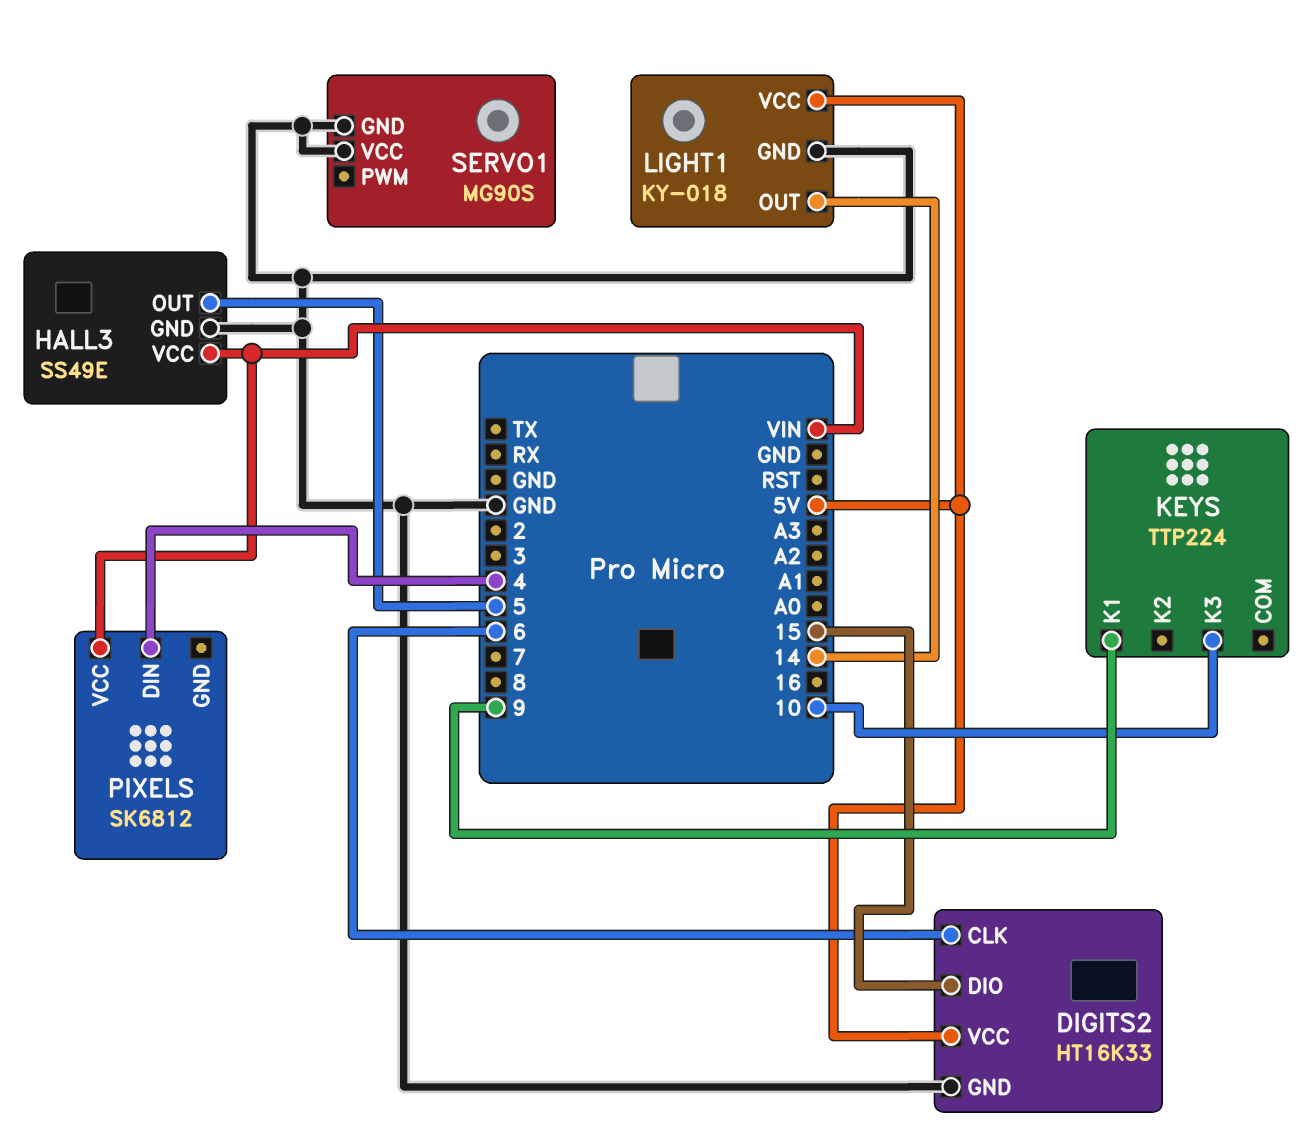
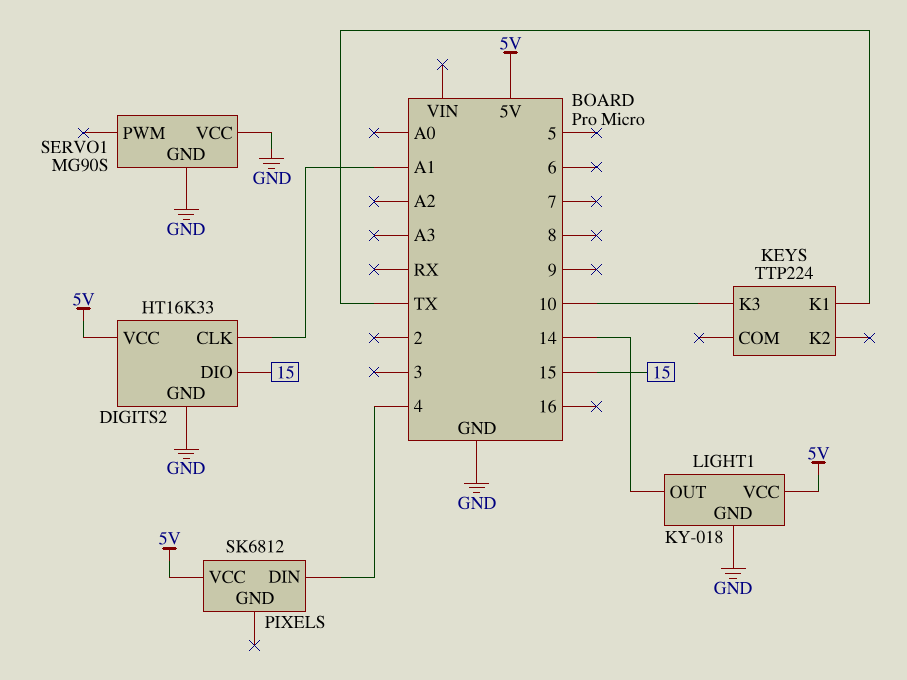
DIGITS2 pin CLK: 6 -> A1
HALL3: SS49E -> none
HALL3 pin GND: GND -> none
HALL3 pin OUT: 5 -> none
HALL3 pin VCC: VIN -> none
KEYS pin K1: 9 -> TX
PIXELS pin VCC: VIN -> 5V

